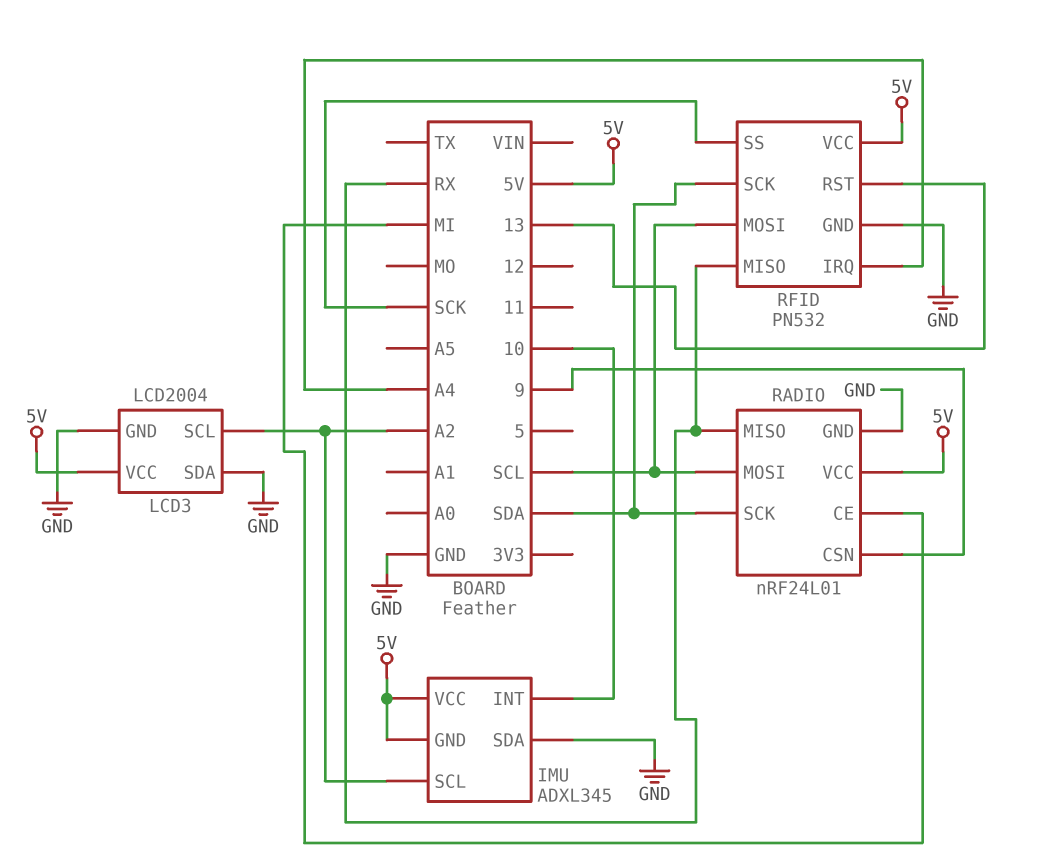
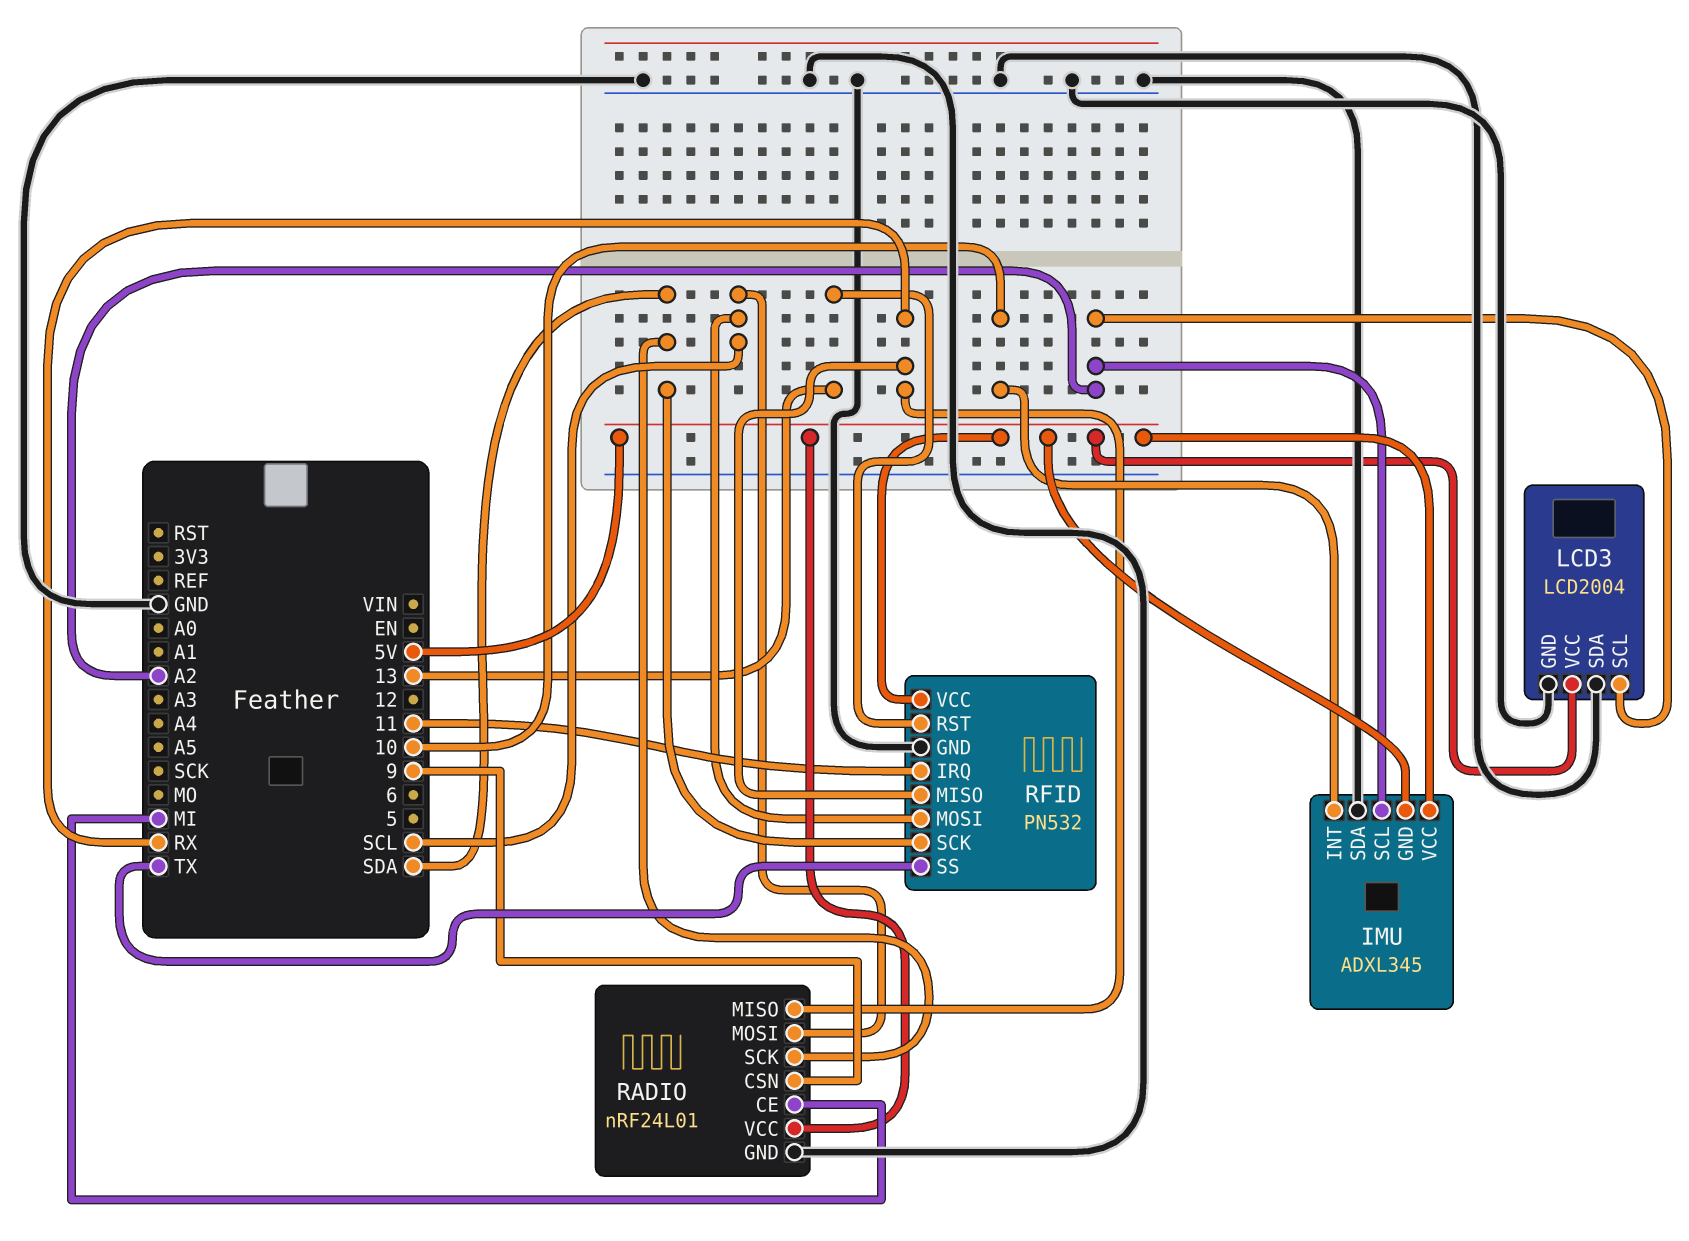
RFID pin IRQ: A4 -> 11
RFID pin SS: SCK -> TX

